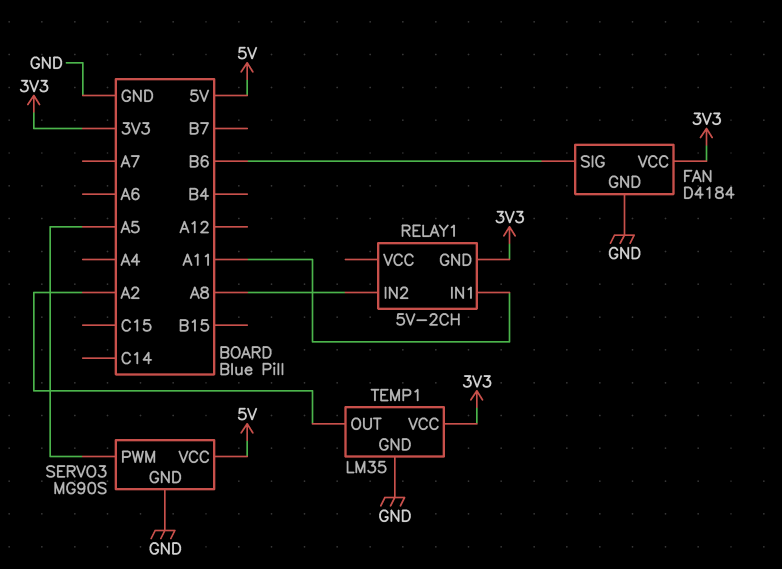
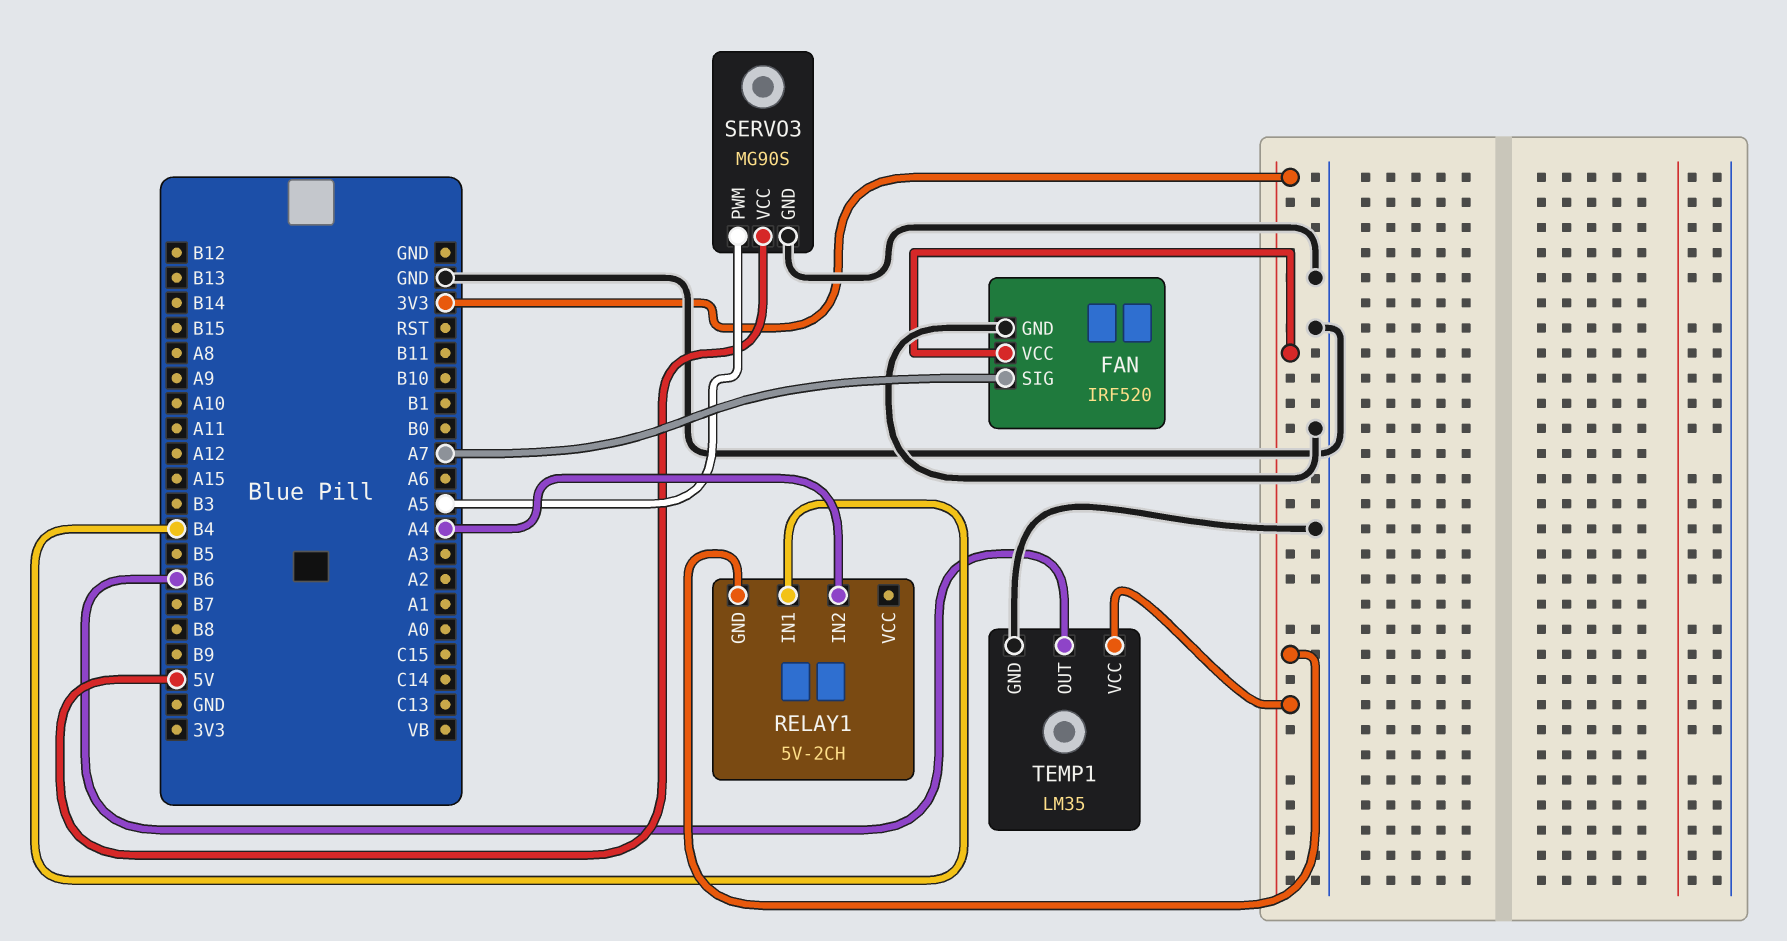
FAN: D4184 -> IRF520
FAN pin SIG: B6 -> A7
RELAY1 pin IN1: A11 -> B4
RELAY1 pin IN2: A8 -> A4
TEMP1 pin OUT: A2 -> B6

